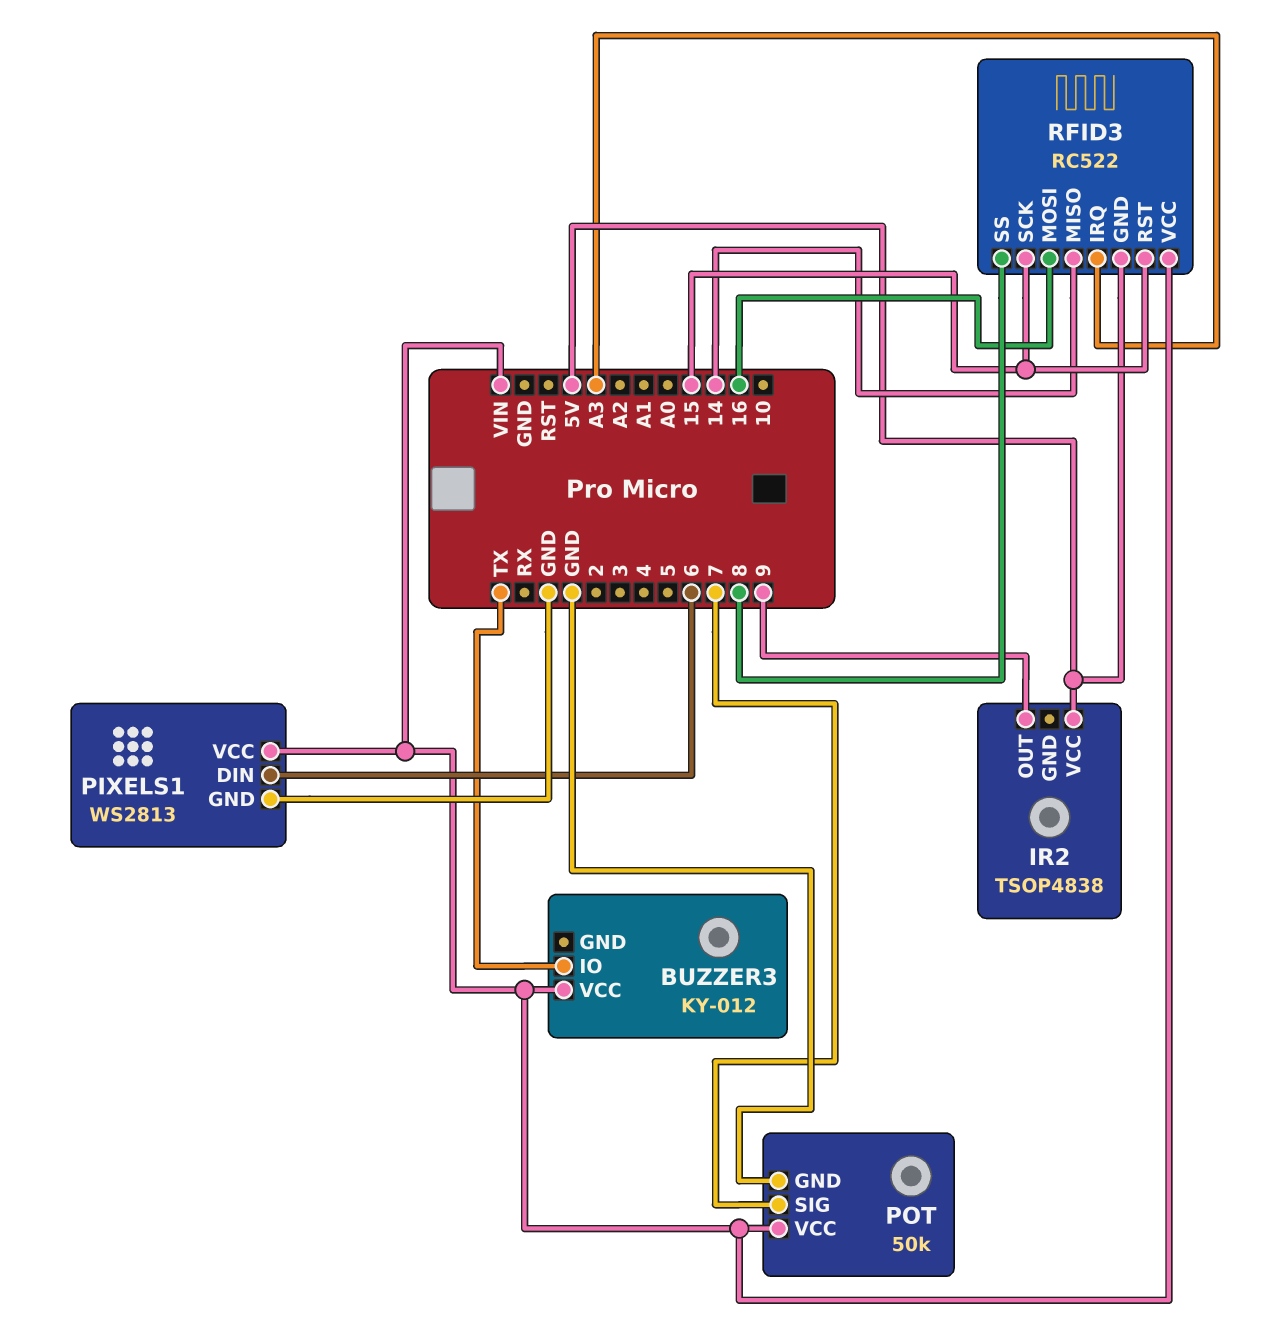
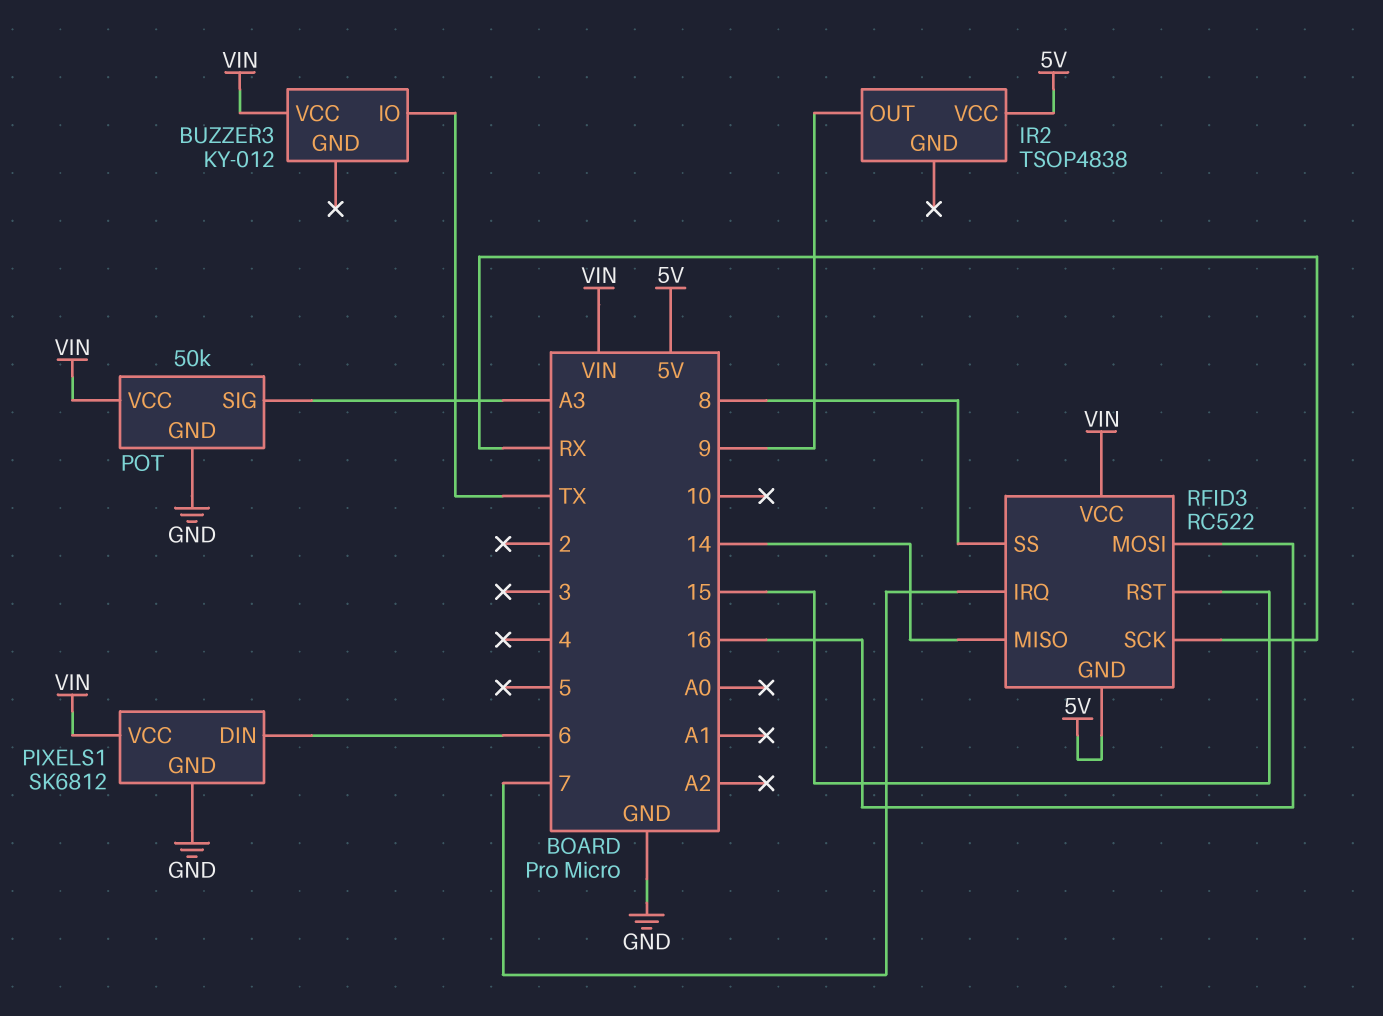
PIXELS1: WS2813 -> SK6812
POT pin SIG: 7 -> A3
RFID3 pin IRQ: A3 -> 7
RFID3 pin SCK: 15 -> RX

